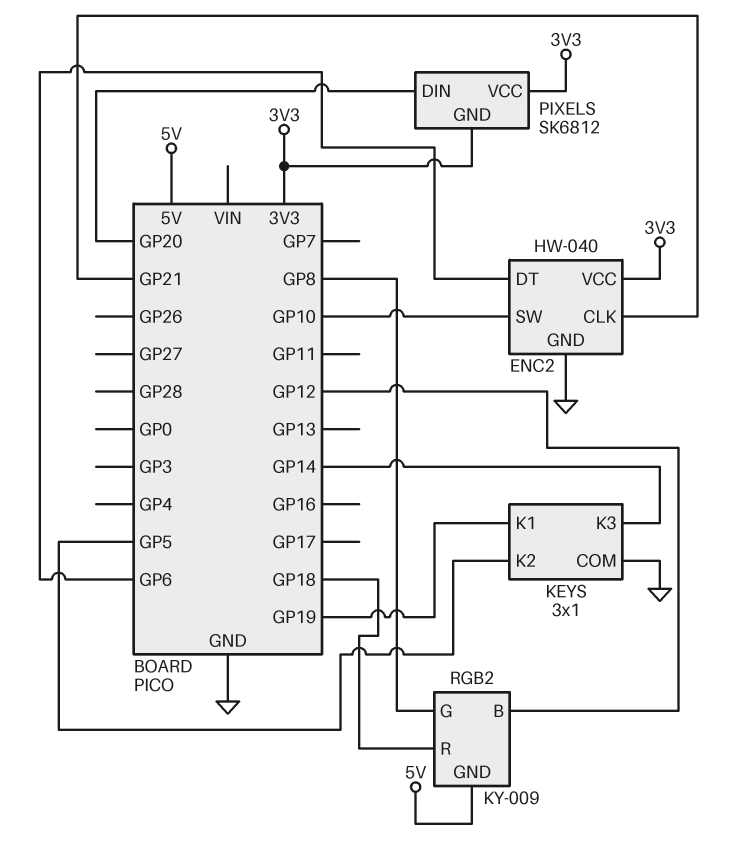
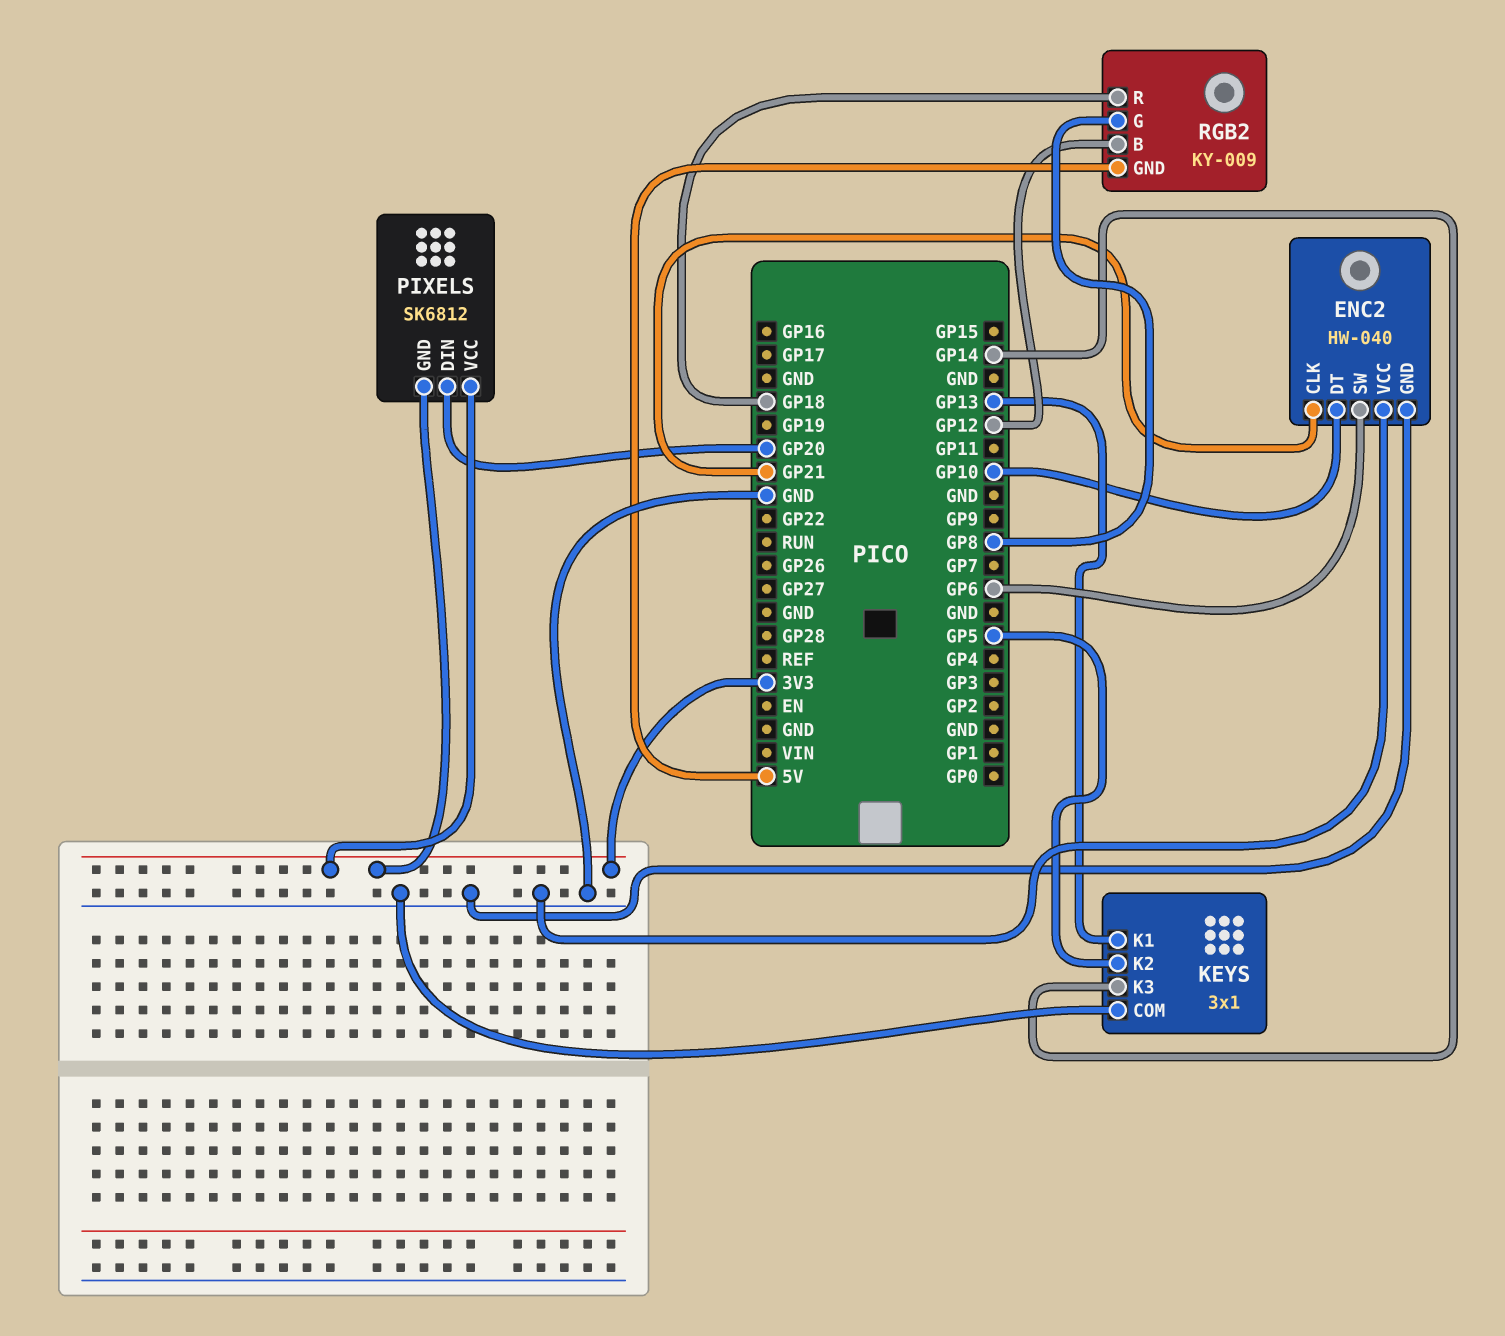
ENC2 pin DT: GP6 -> GP10
ENC2 pin SW: GP10 -> GP6
ENC2 pin VCC: 3V3 -> GND
KEYS pin K1: GP19 -> GP13

